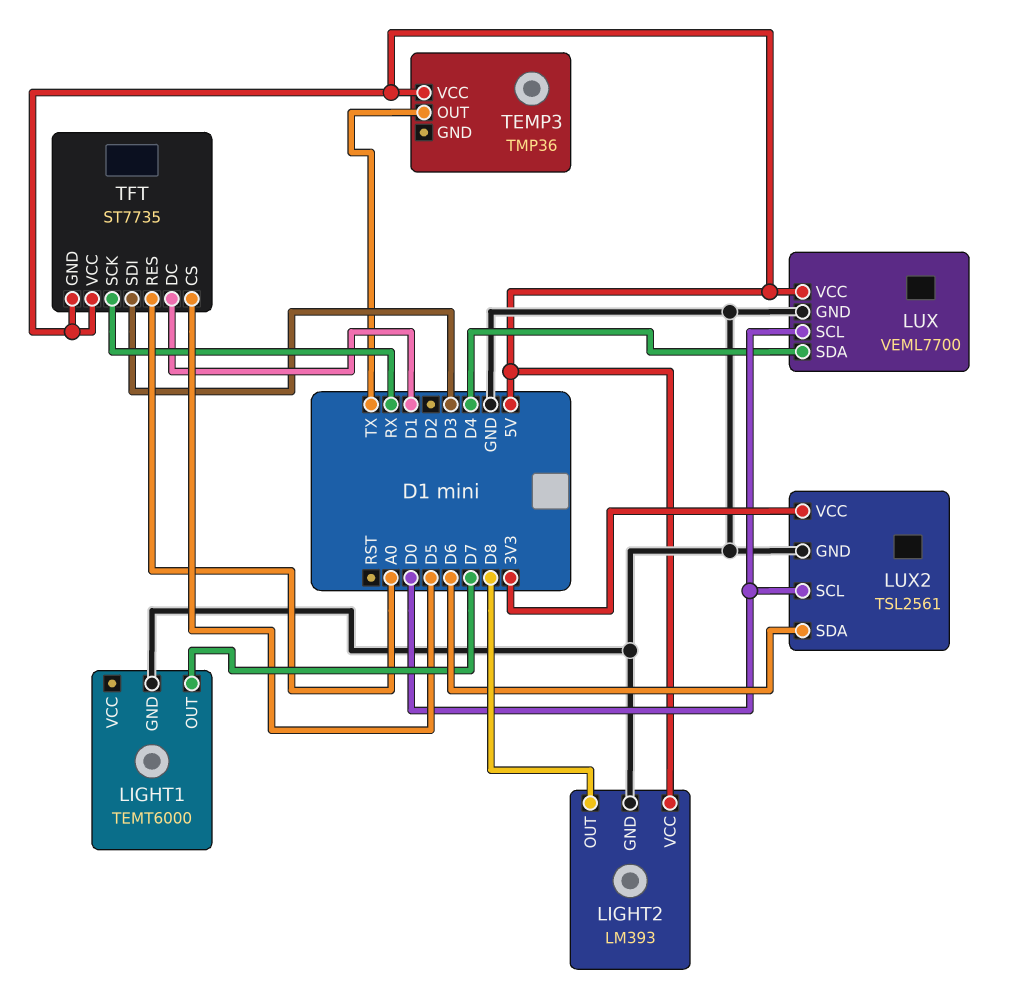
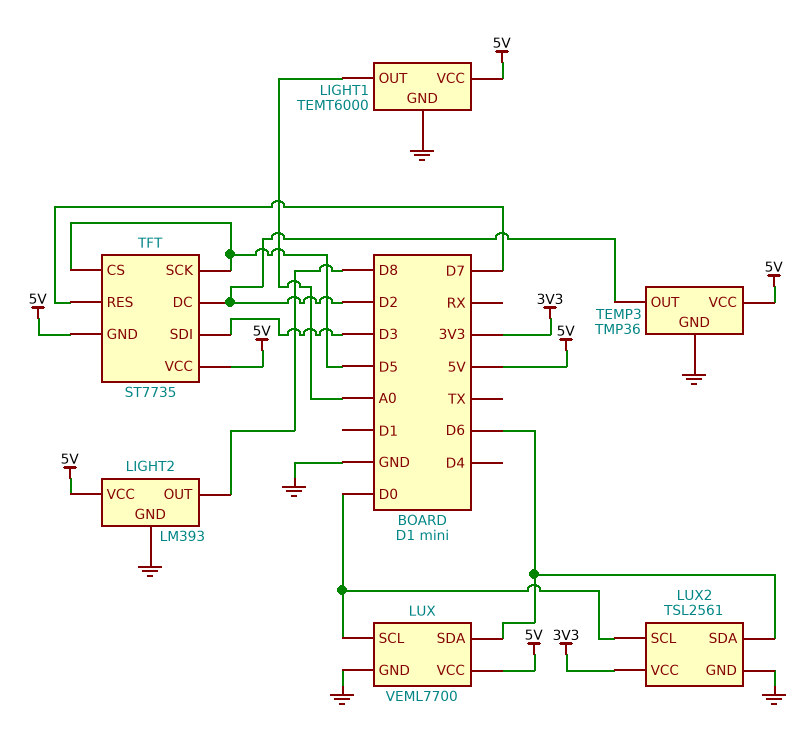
LIGHT1 pin OUT: D7 -> A0
LIGHT1 pin VCC: none -> 5V
LUX pin SDA: D4 -> D6
TEMP3 pin GND: none -> GND
TEMP3 pin OUT: TX -> D2
TFT pin DC: D1 -> D2
TFT pin RES: A0 -> D7
TFT pin SCK: RX -> D5

